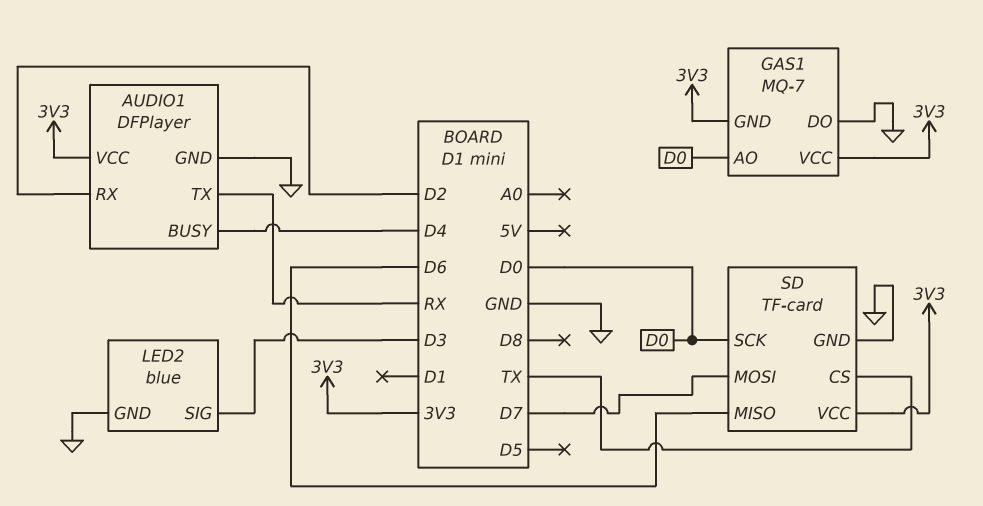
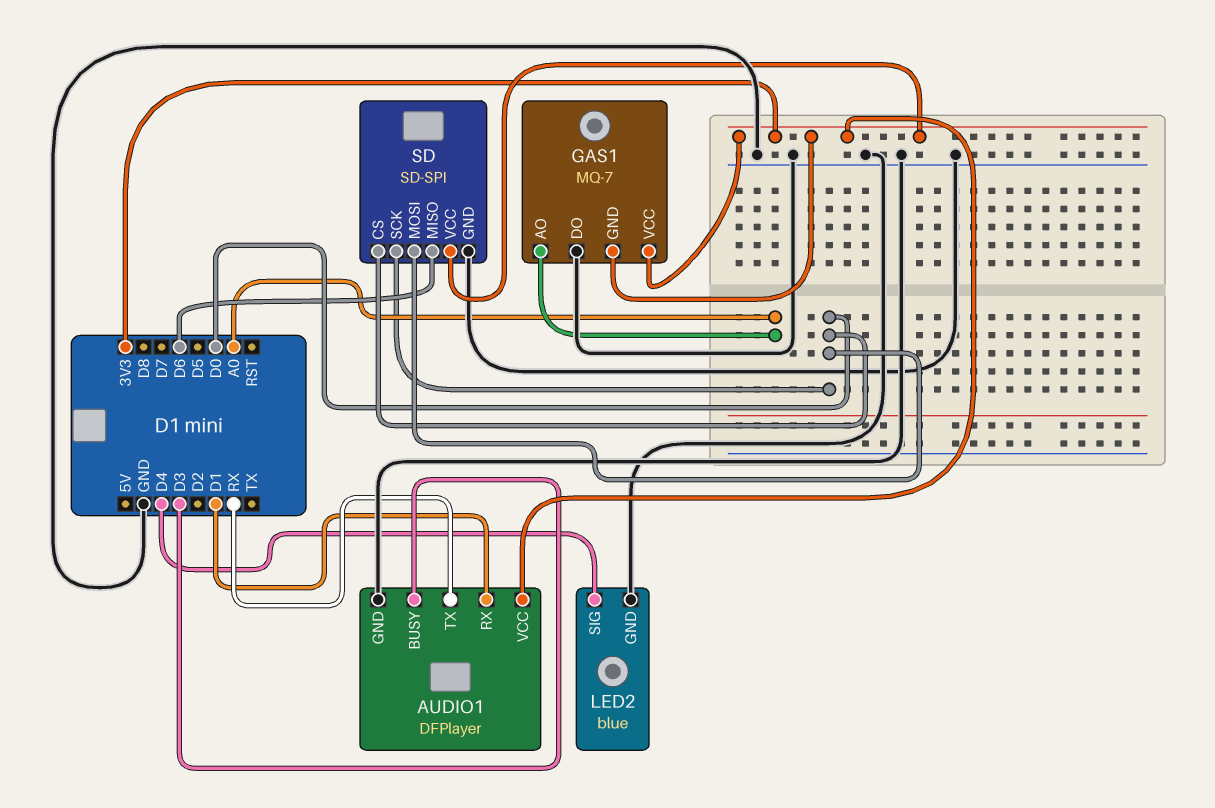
AUDIO1 pin BUSY: D4 -> D3
AUDIO1 pin RX: D2 -> D1
GAS1 pin AO: D0 -> A0
LED2 pin SIG: D3 -> D4
SD: TF-card -> SD-SPI
SD pin CS: TX -> D0
SD pin MOSI: D7 -> D0

